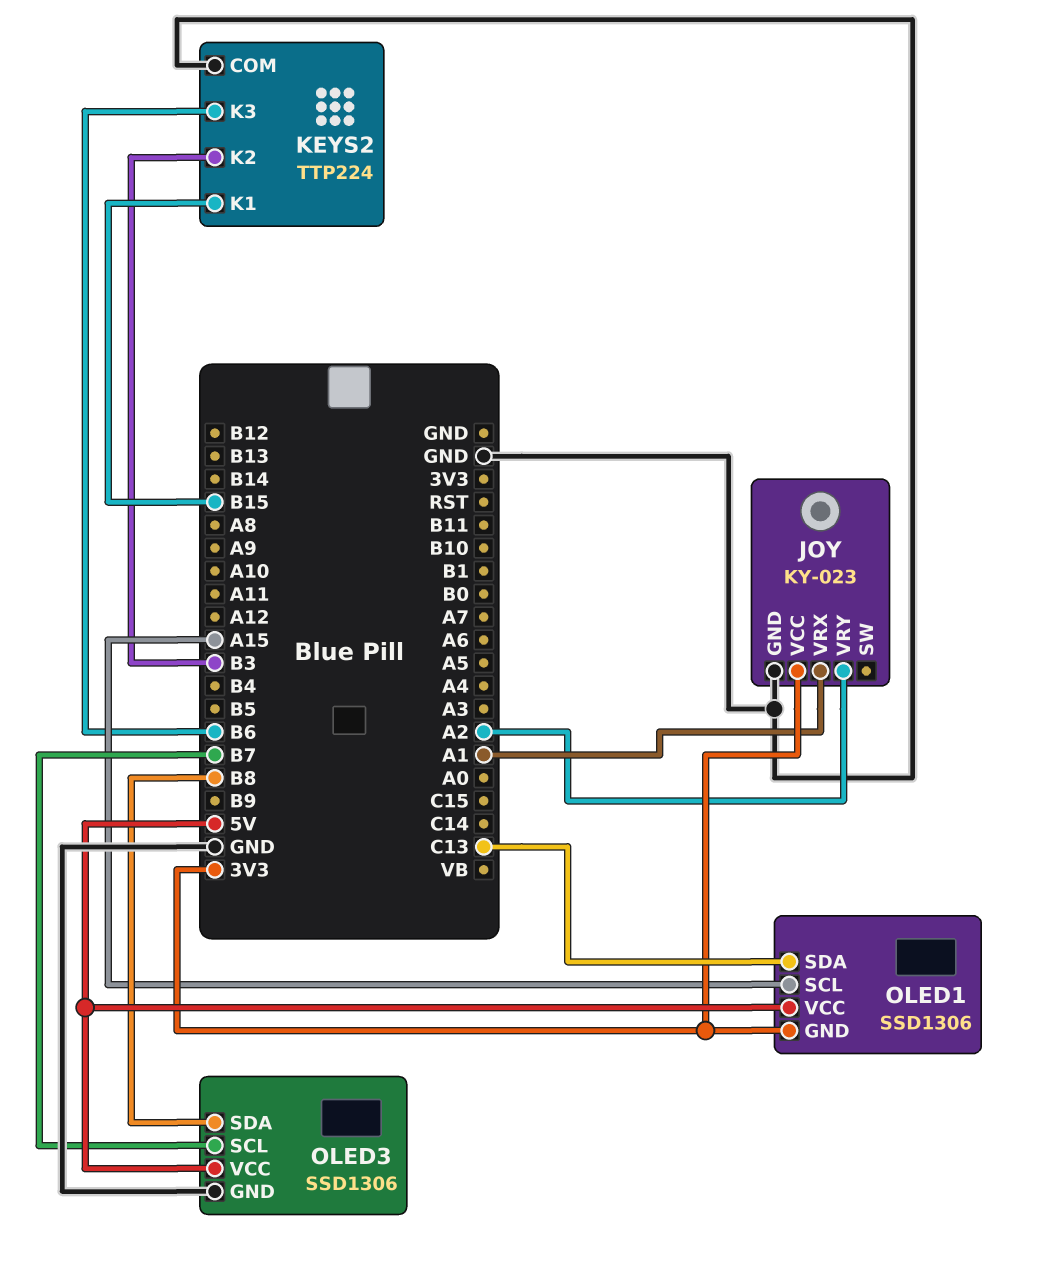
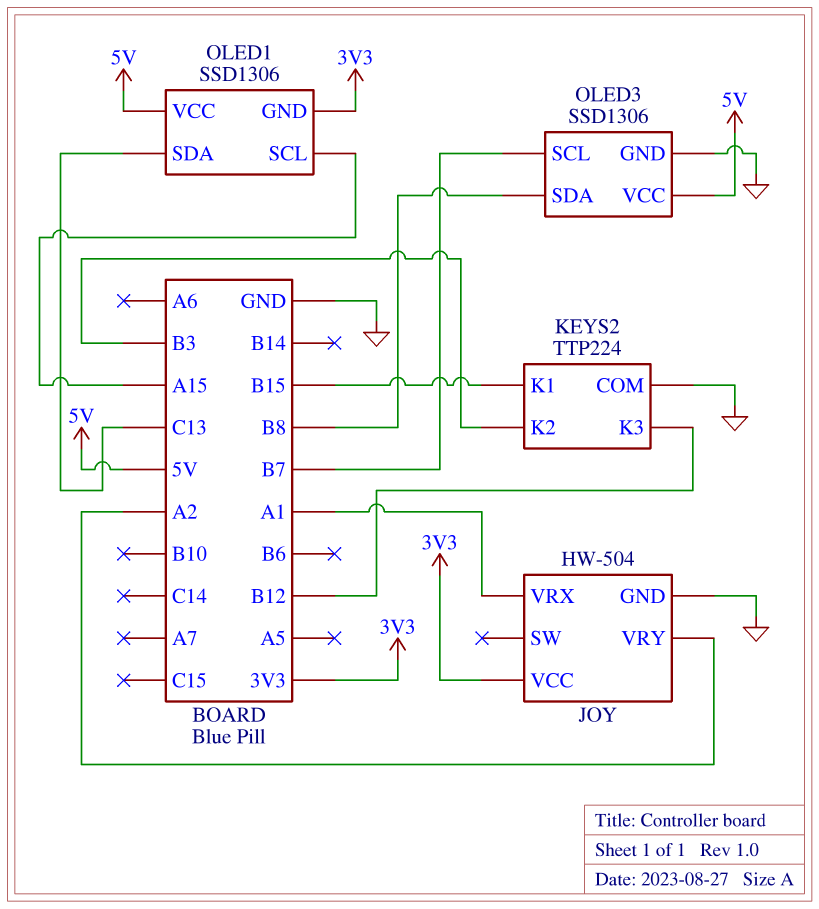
JOY: KY-023 -> HW-504
KEYS2 pin K3: B6 -> B12

